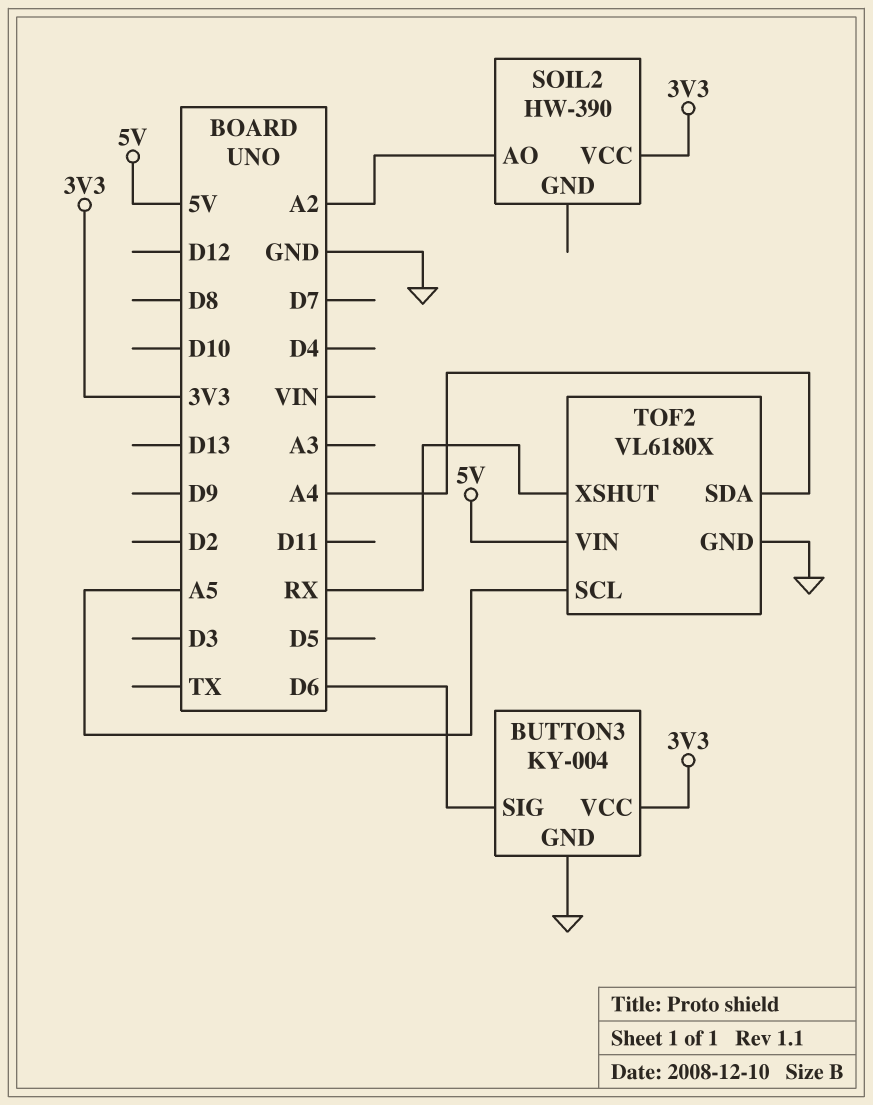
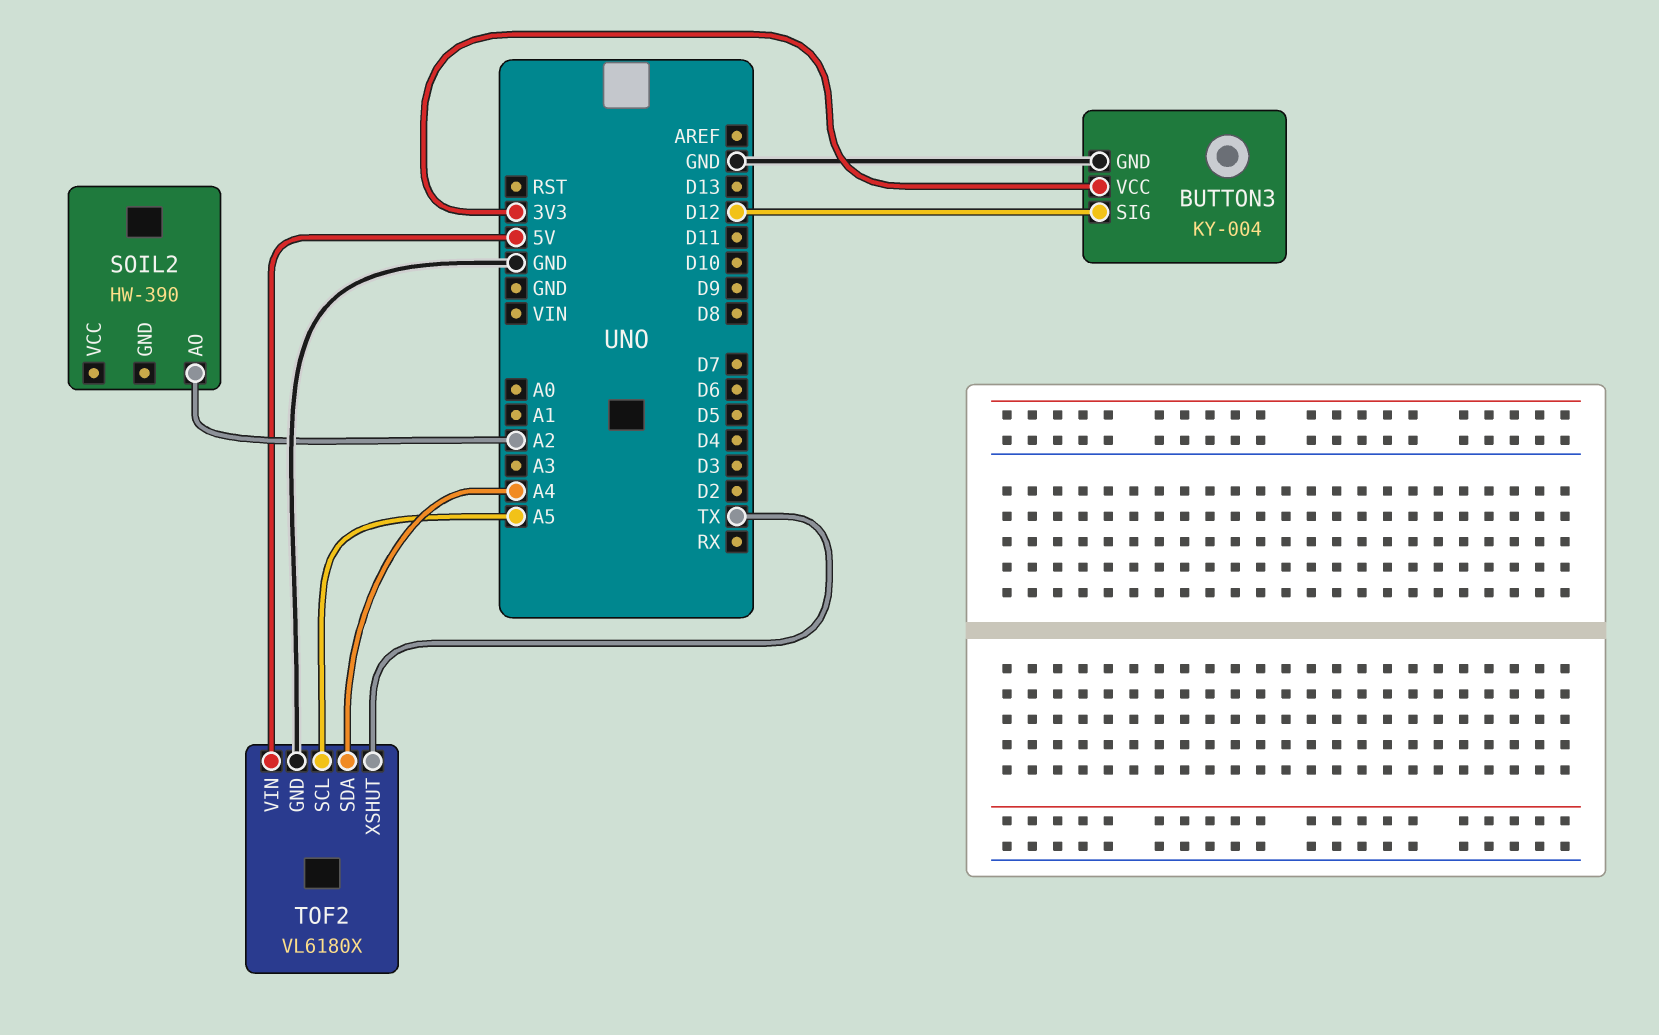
BUTTON3 pin SIG: D6 -> D12
SOIL2 pin VCC: 3V3 -> none
TOF2 pin XSHUT: RX -> TX

